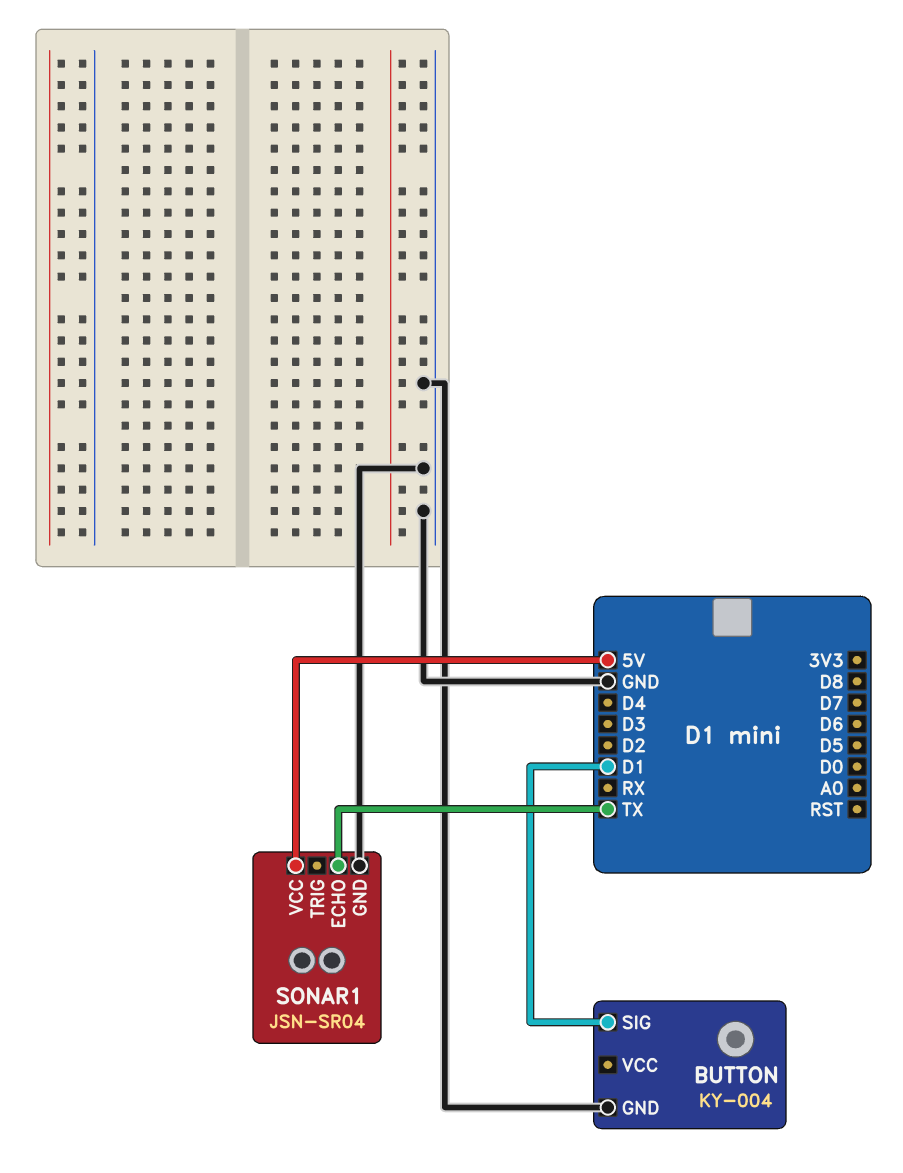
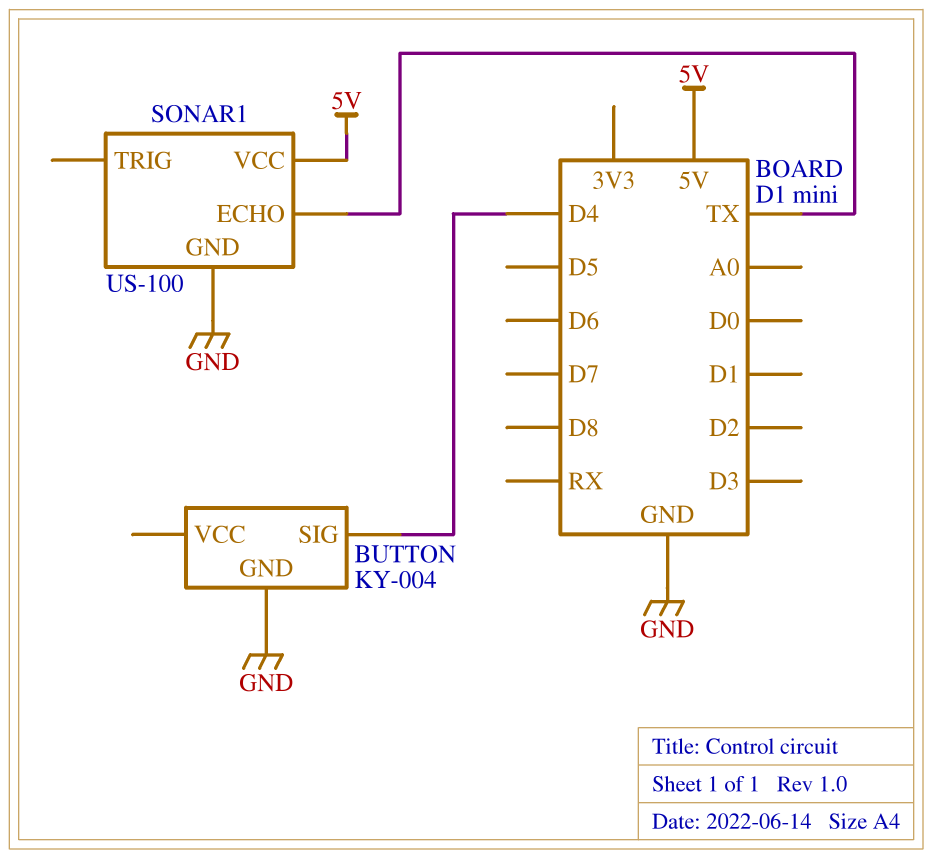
BUTTON pin SIG: D1 -> D4
SONAR1: JSN-SR04 -> US-100

